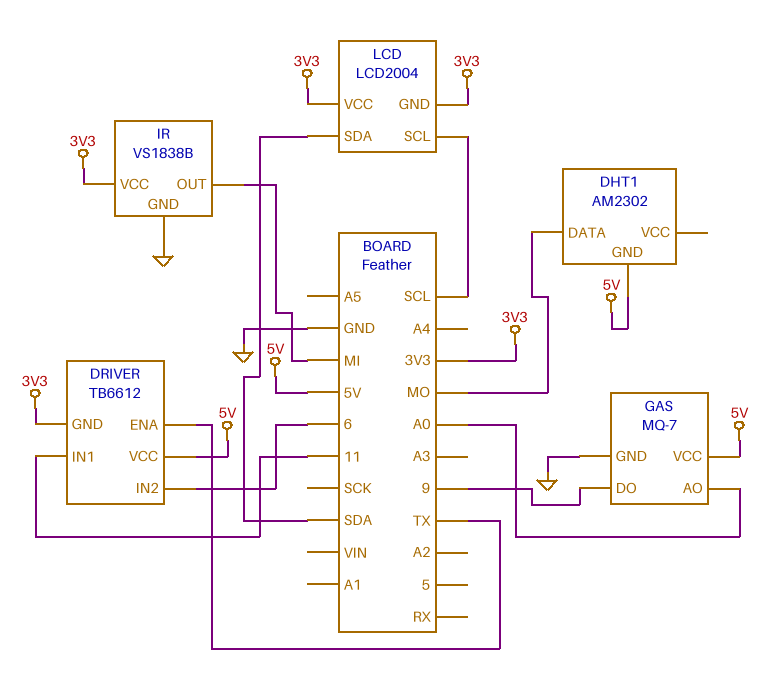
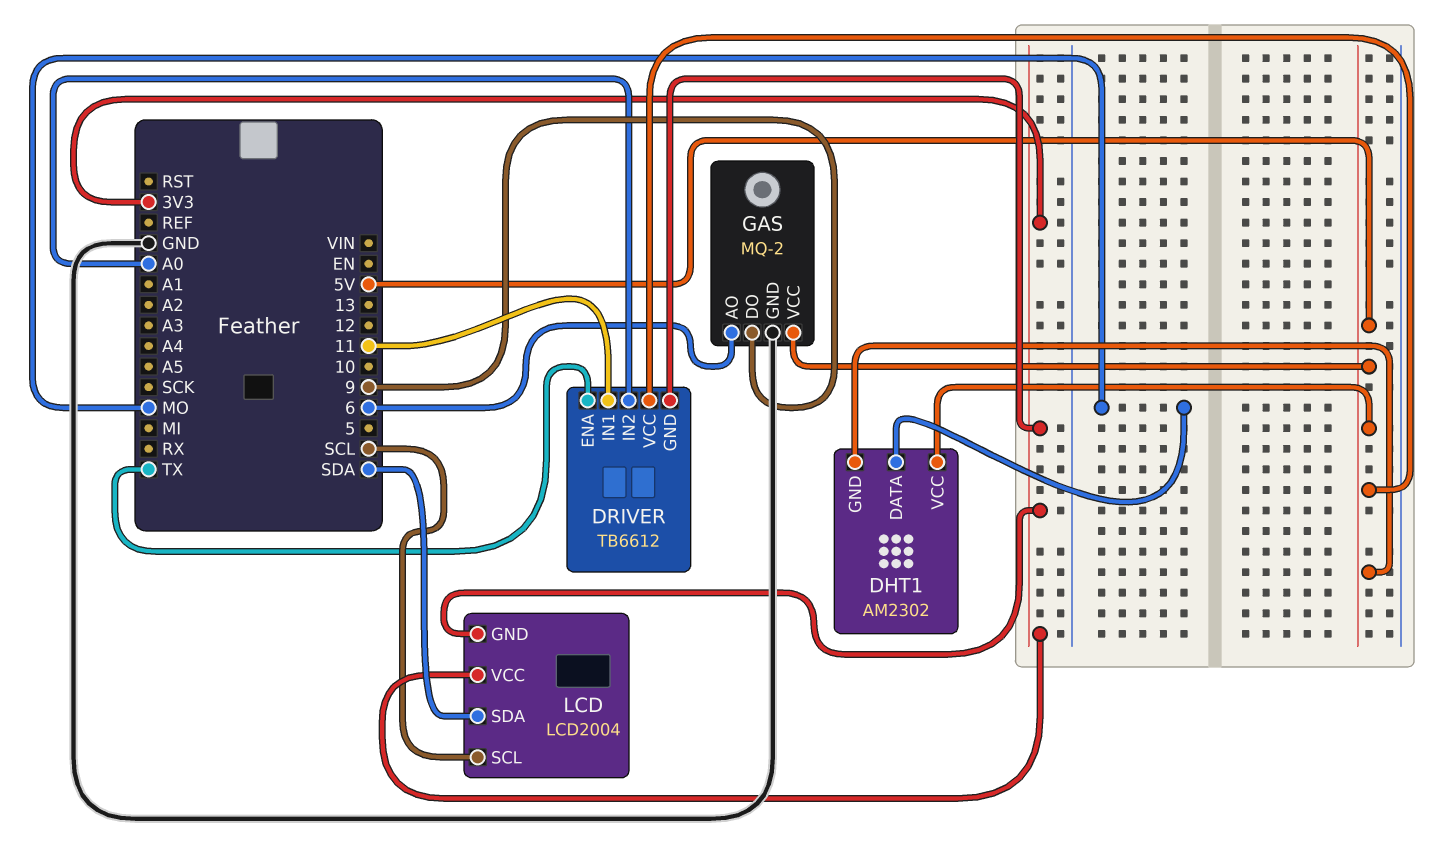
DHT1 pin VCC: none -> 5V
DRIVER pin IN2: 6 -> A0
GAS: MQ-7 -> MQ-2
GAS pin AO: A0 -> 6
IR: VS1838B -> none
IR pin GND: GND -> none
IR pin OUT: MI -> none
IR pin VCC: 3V3 -> none

